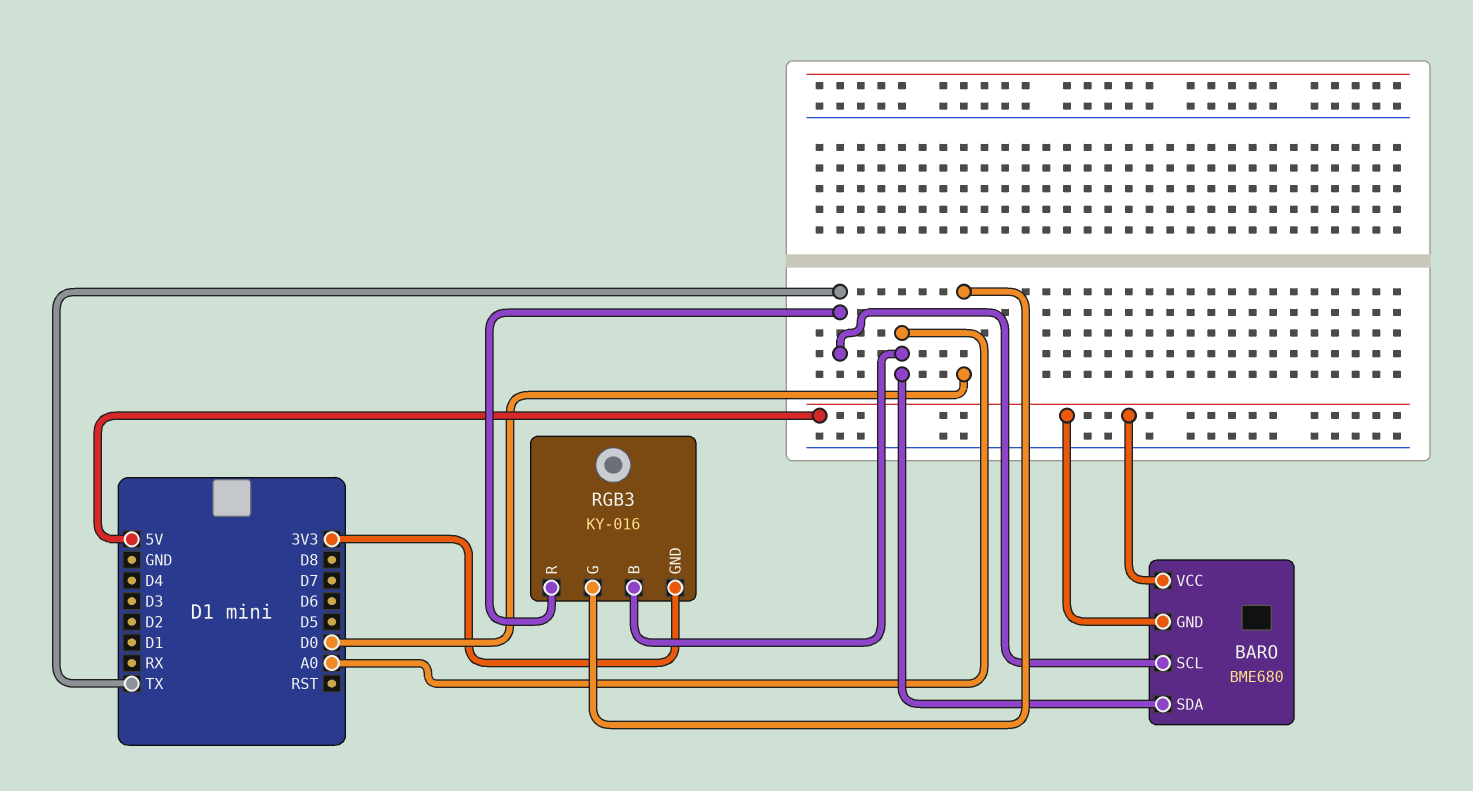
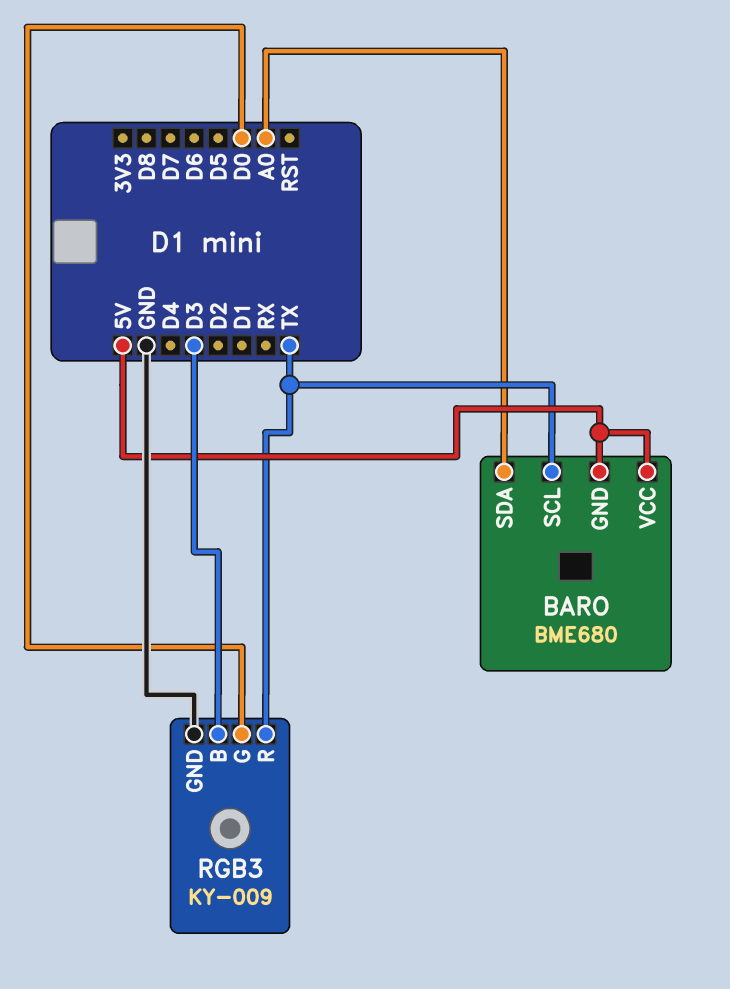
RGB3: KY-016 -> KY-009
RGB3 pin B: A0 -> D3
RGB3 pin GND: 3V3 -> GND

